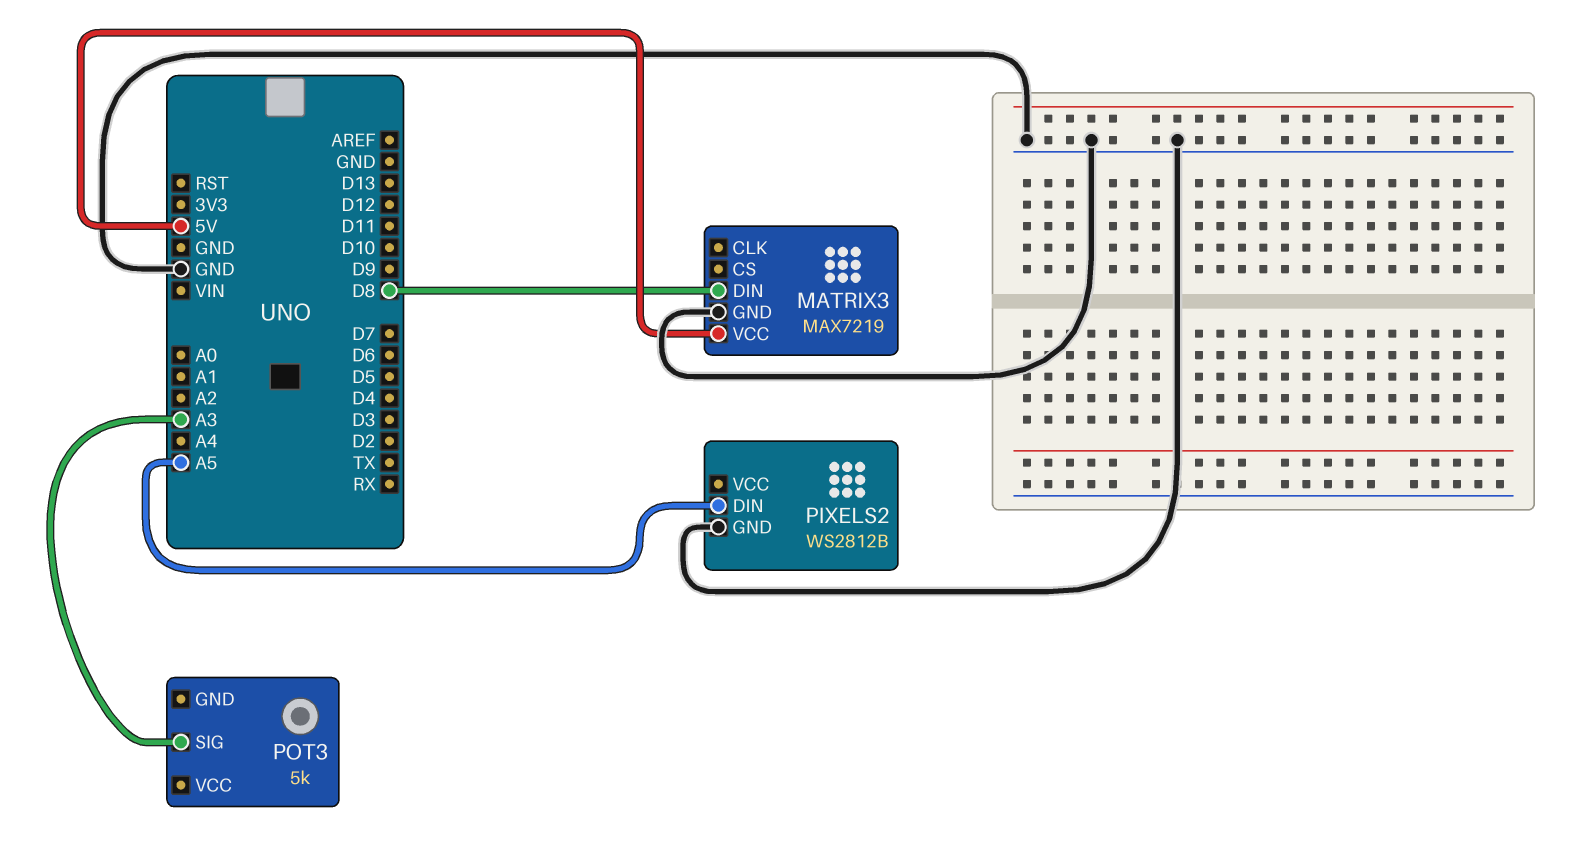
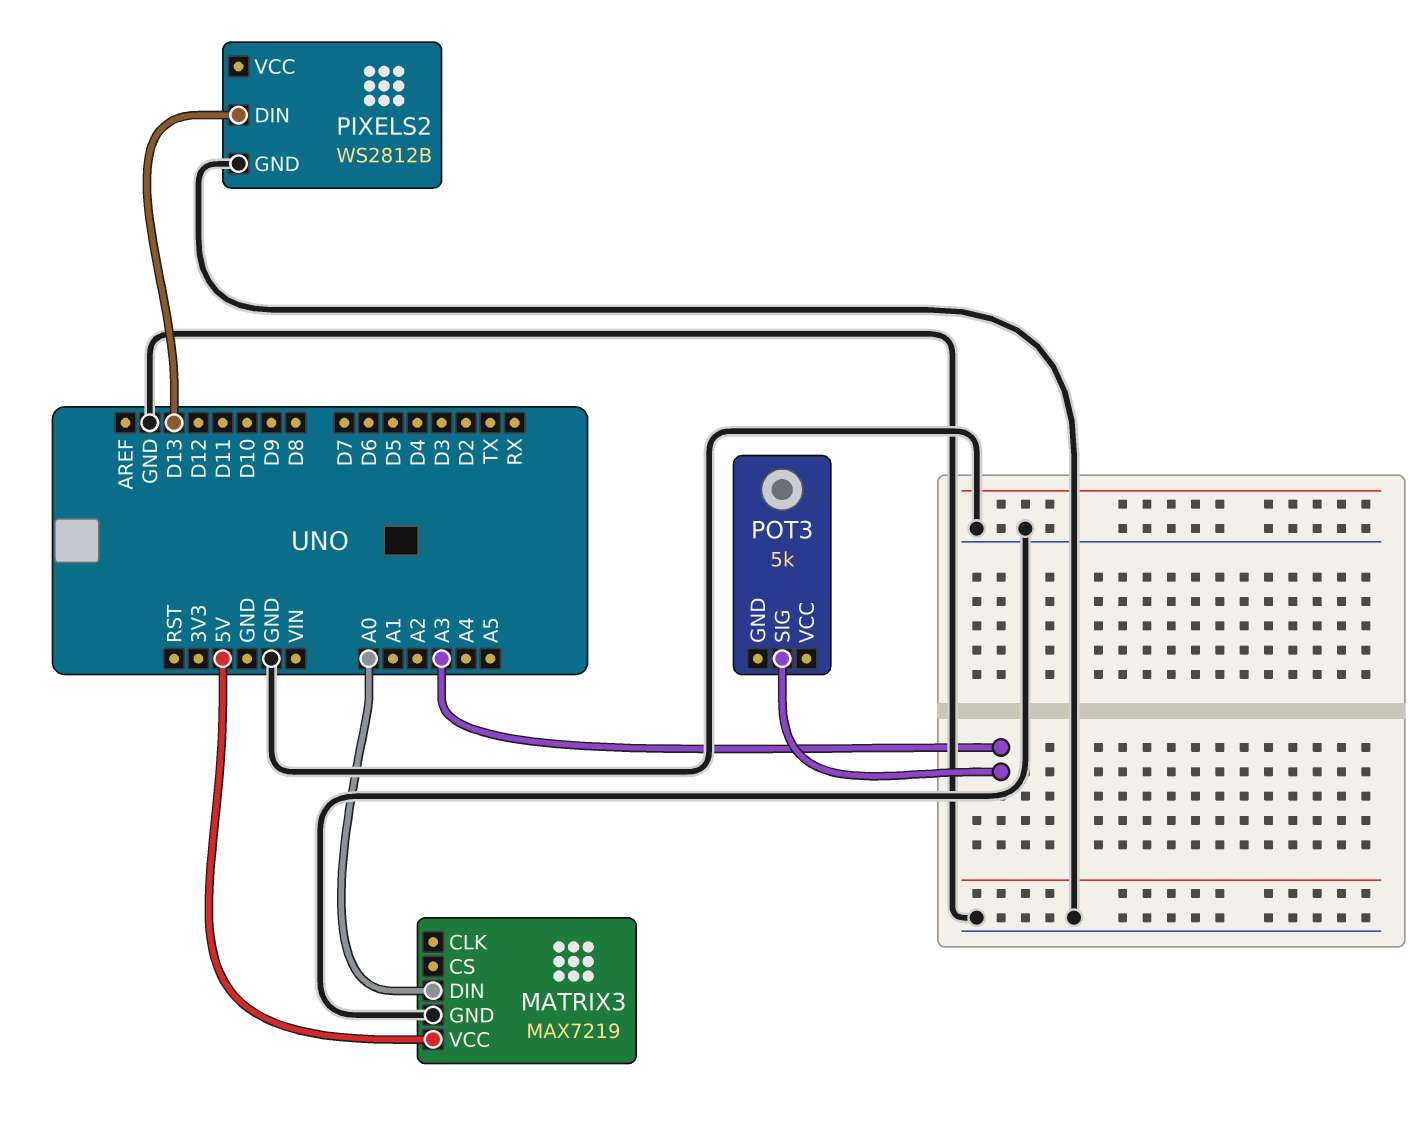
MATRIX3 pin DIN: D8 -> A0
PIXELS2 pin DIN: A5 -> D13

